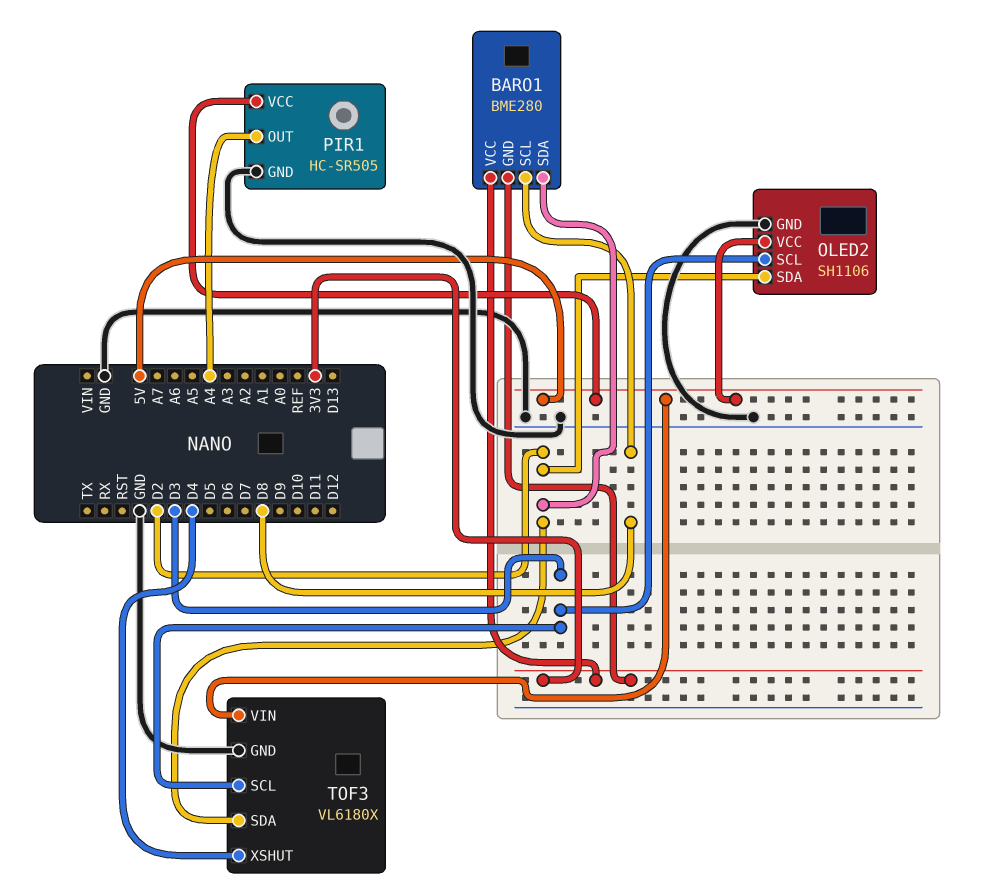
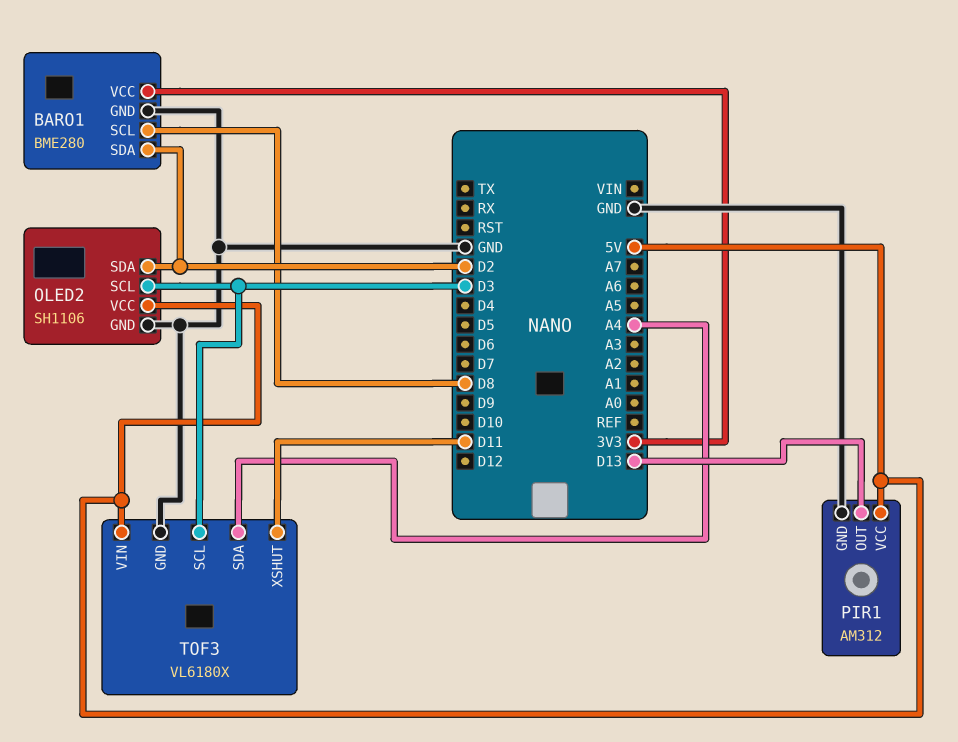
BARO1 pin GND: 3V3 -> GND
PIR1: HC-SR505 -> AM312
PIR1 pin OUT: A4 -> D13
TOF3 pin SDA: D2 -> A4
TOF3 pin XSHUT: D4 -> D11

